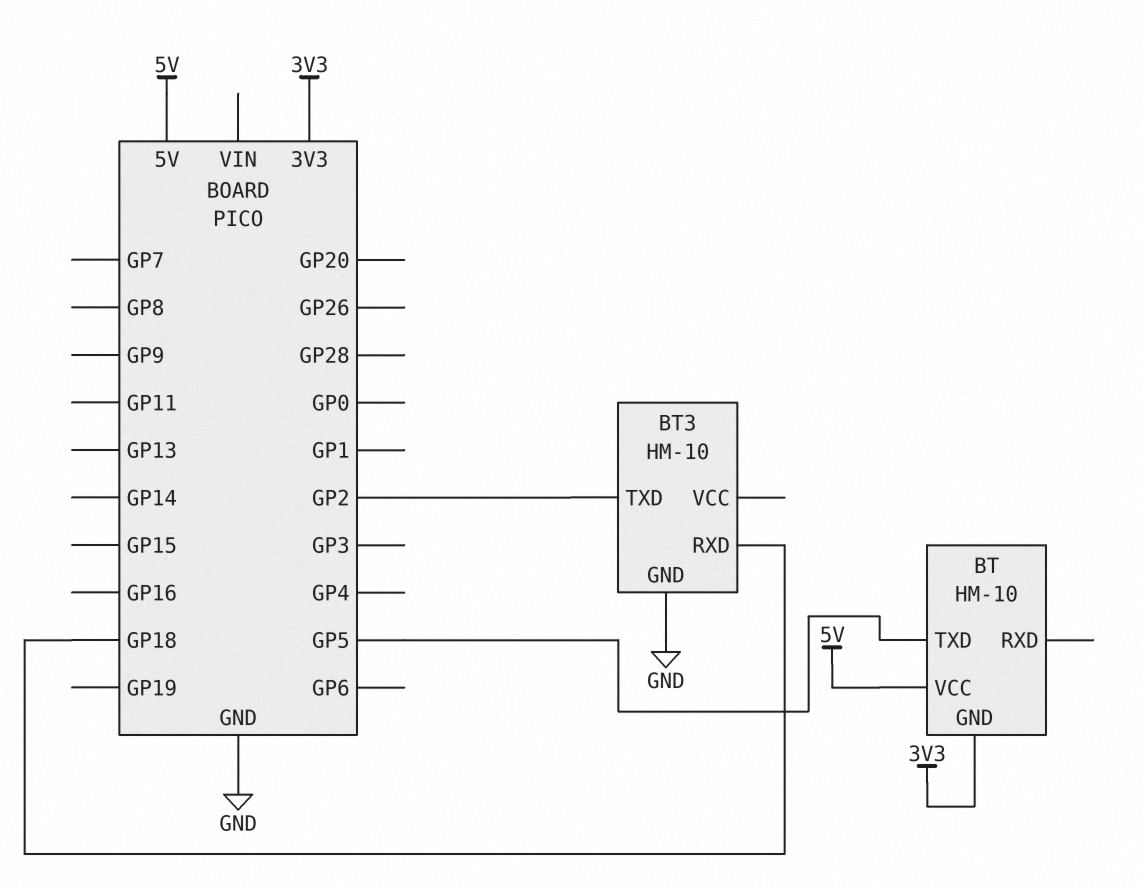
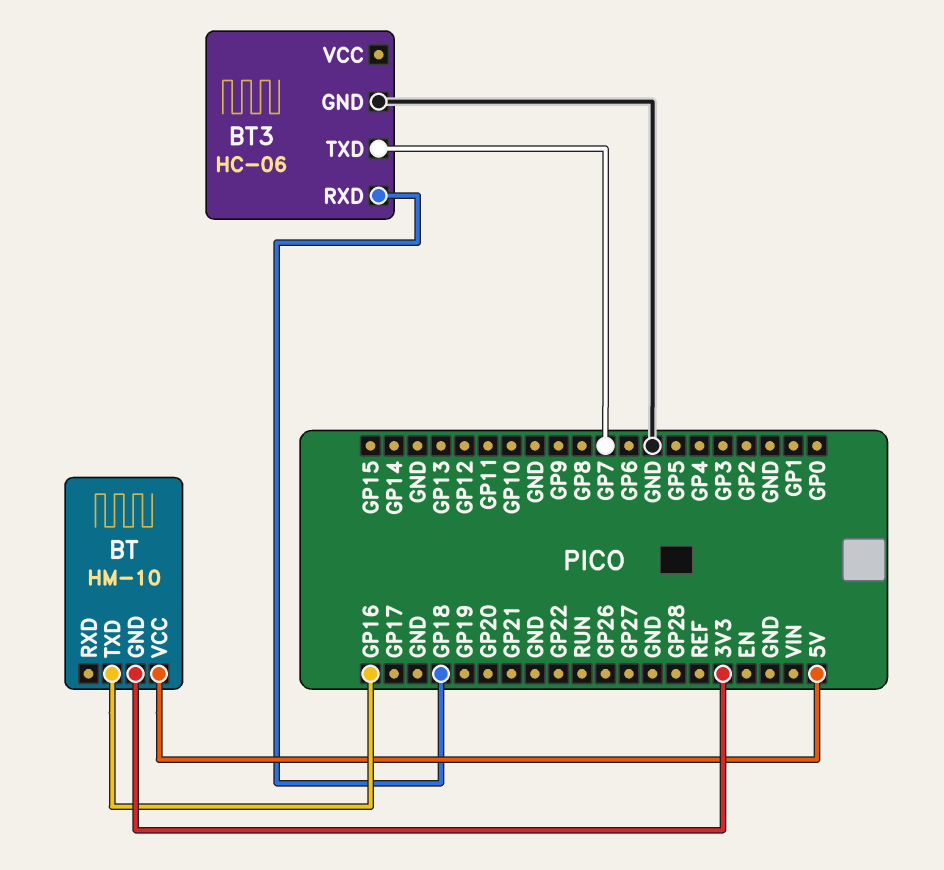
BT pin TXD: GP5 -> GP16
BT3: HM-10 -> HC-06
BT3 pin TXD: GP2 -> GP7

